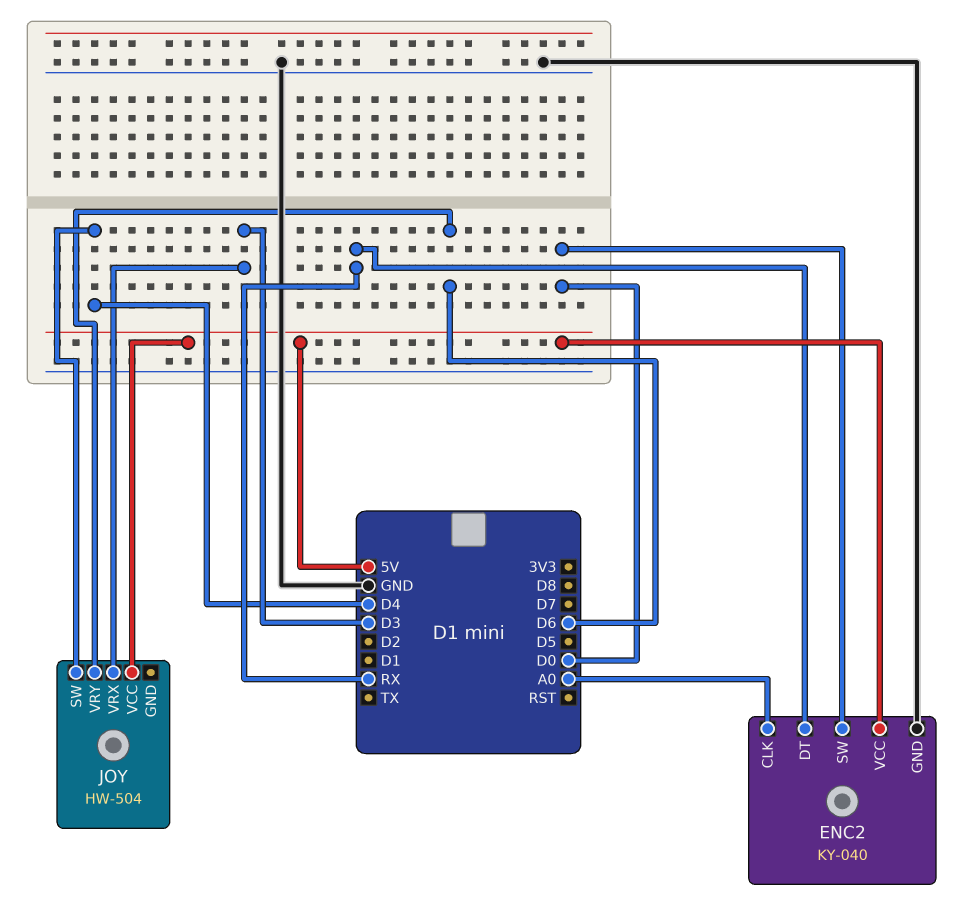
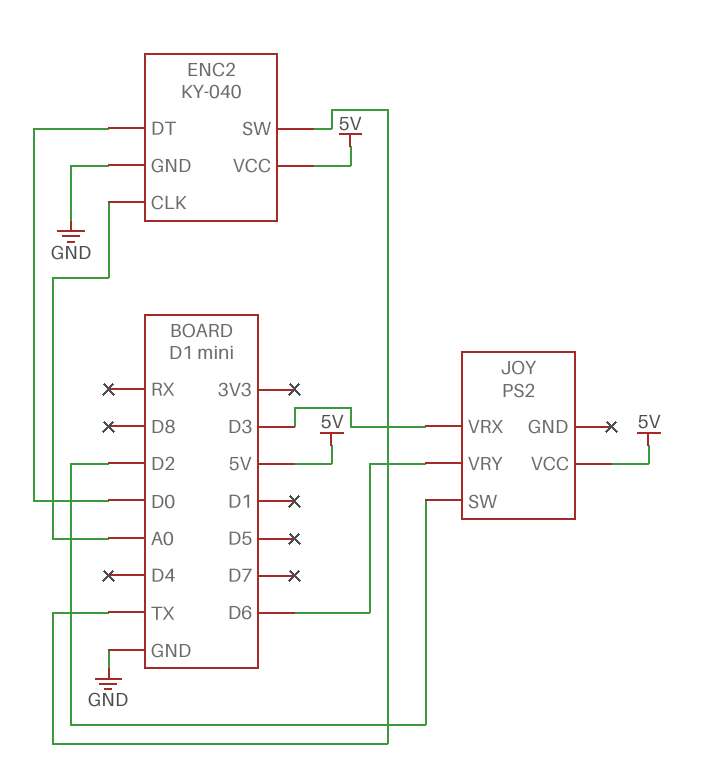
ENC2 pin DT: RX -> D0
ENC2 pin SW: D0 -> TX
JOY: HW-504 -> PS2
JOY pin SW: D4 -> D2

